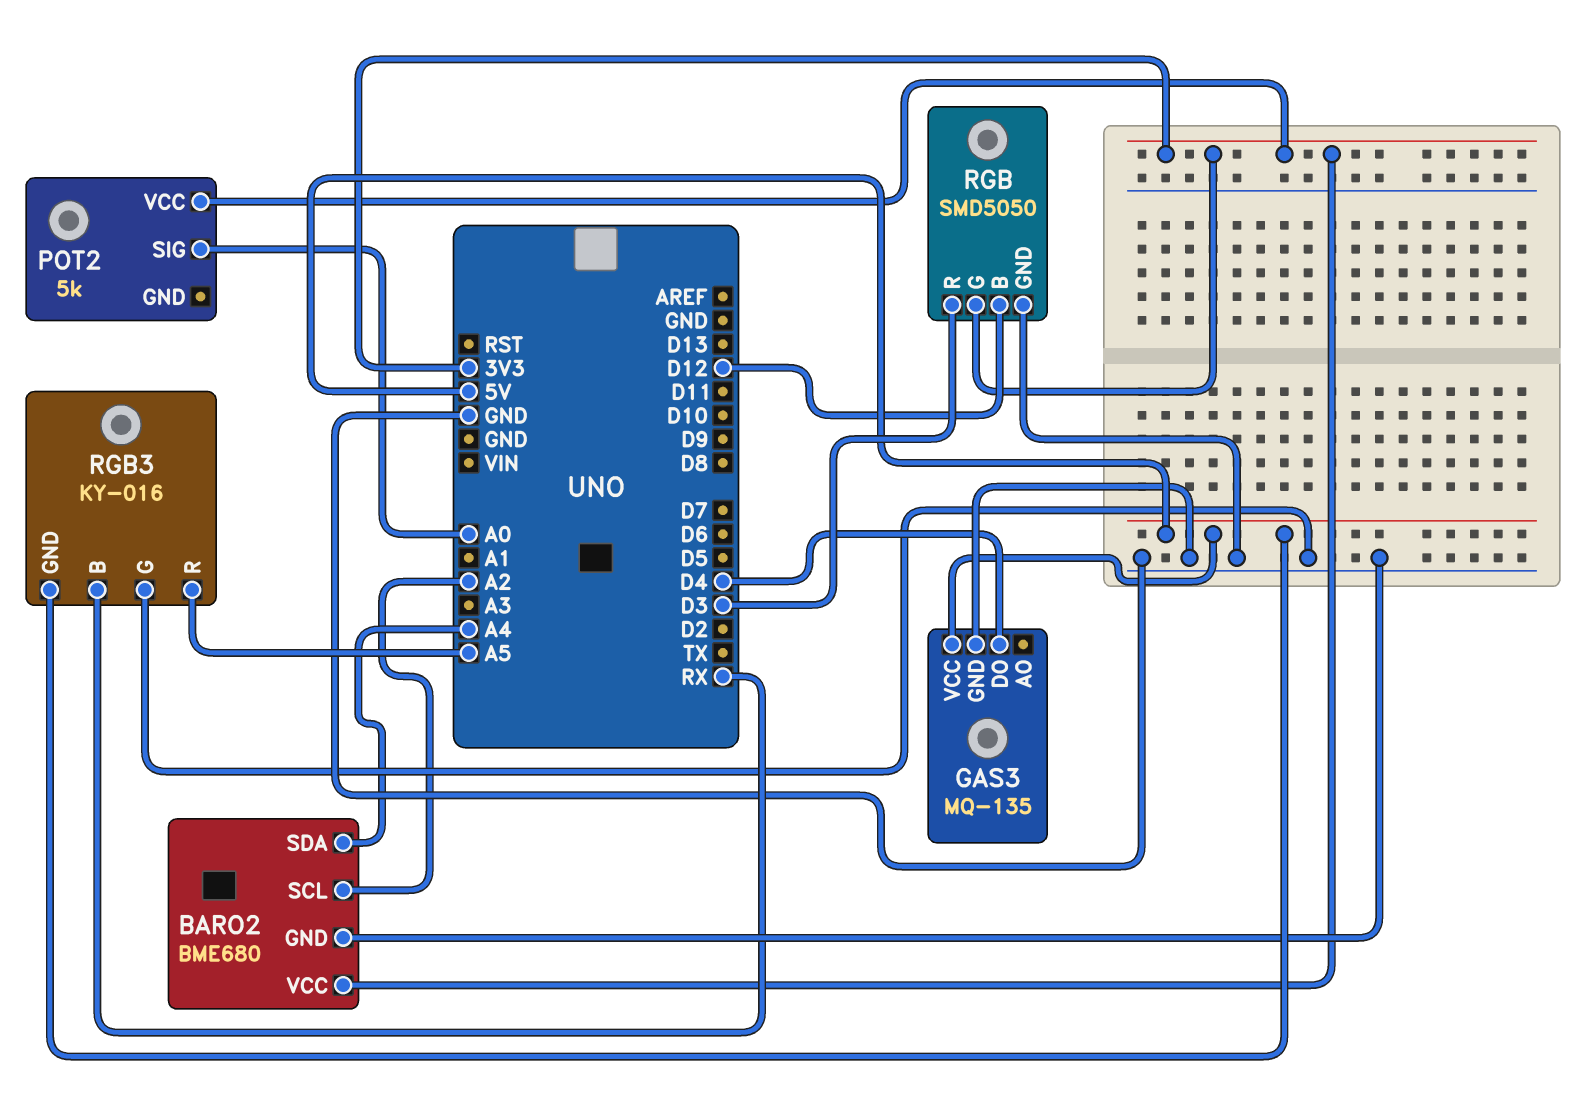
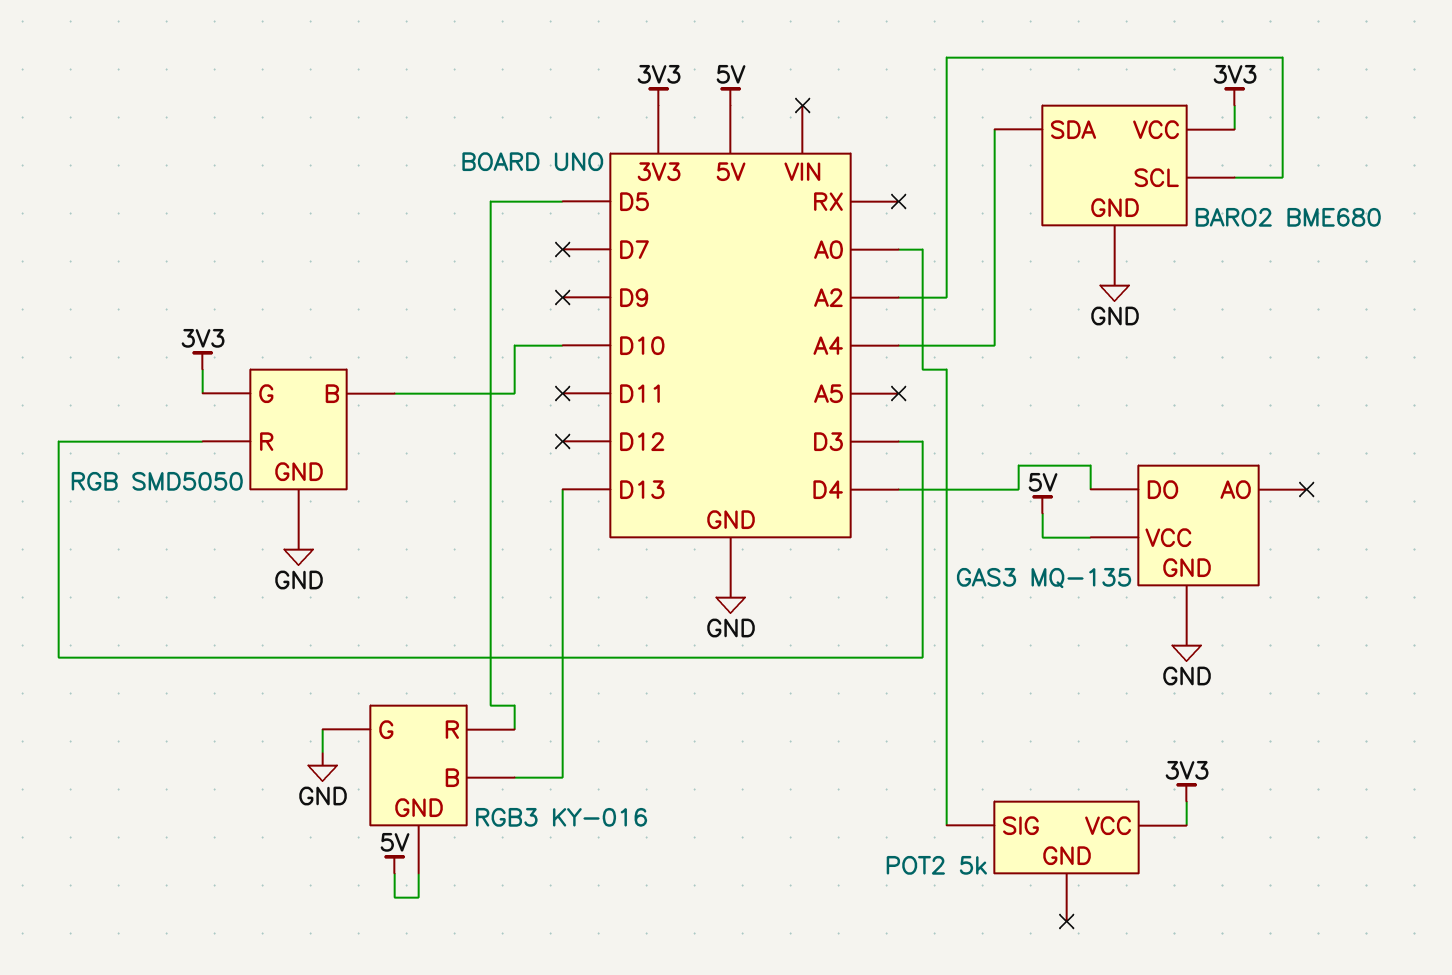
RGB pin B: D12 -> D10
RGB3 pin B: RX -> D13
RGB3 pin R: A5 -> D5

